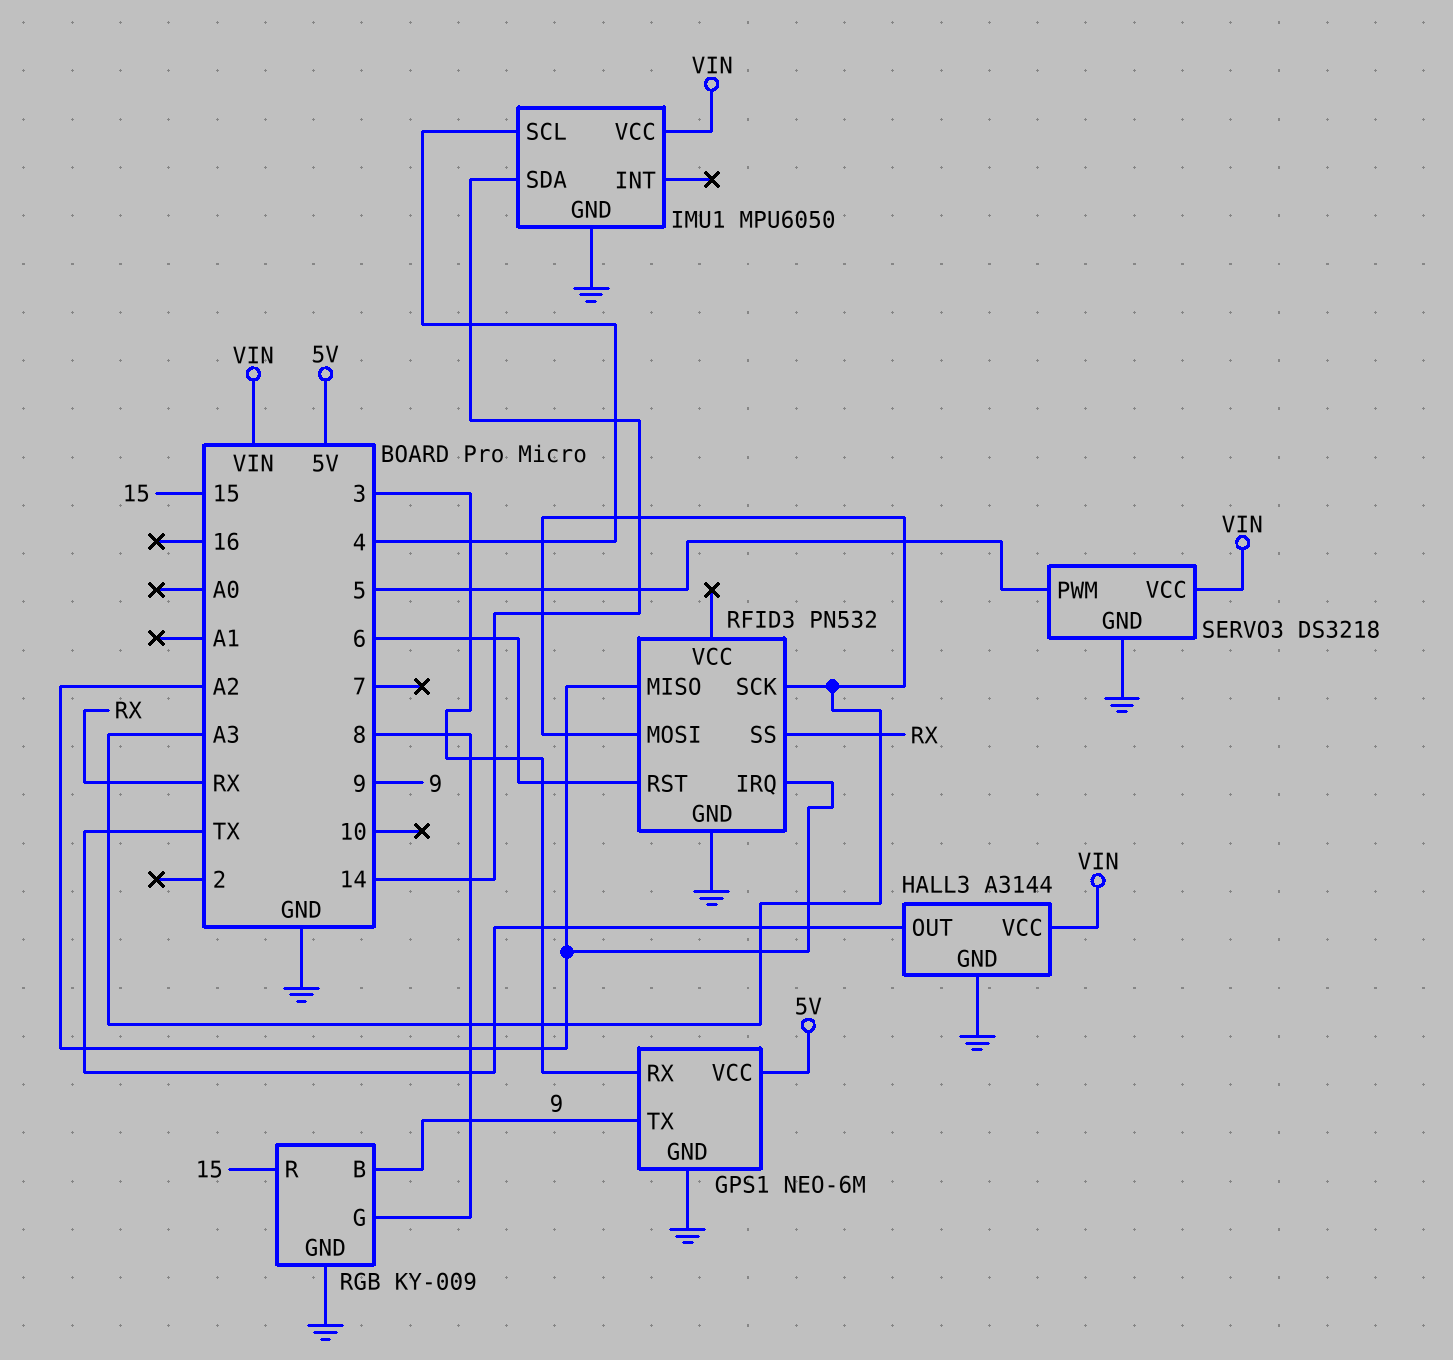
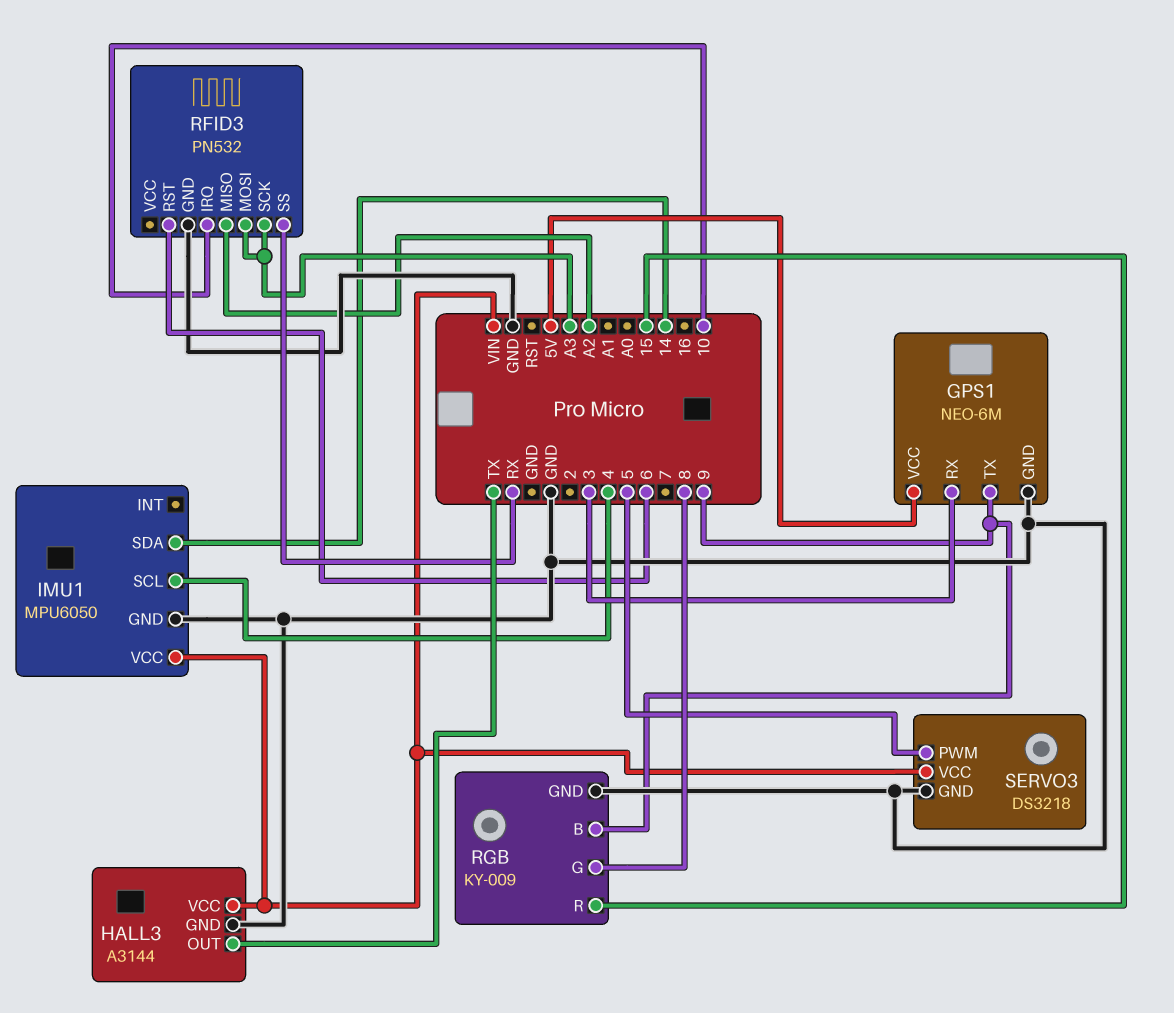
RFID3 pin IRQ: A2 -> 10

